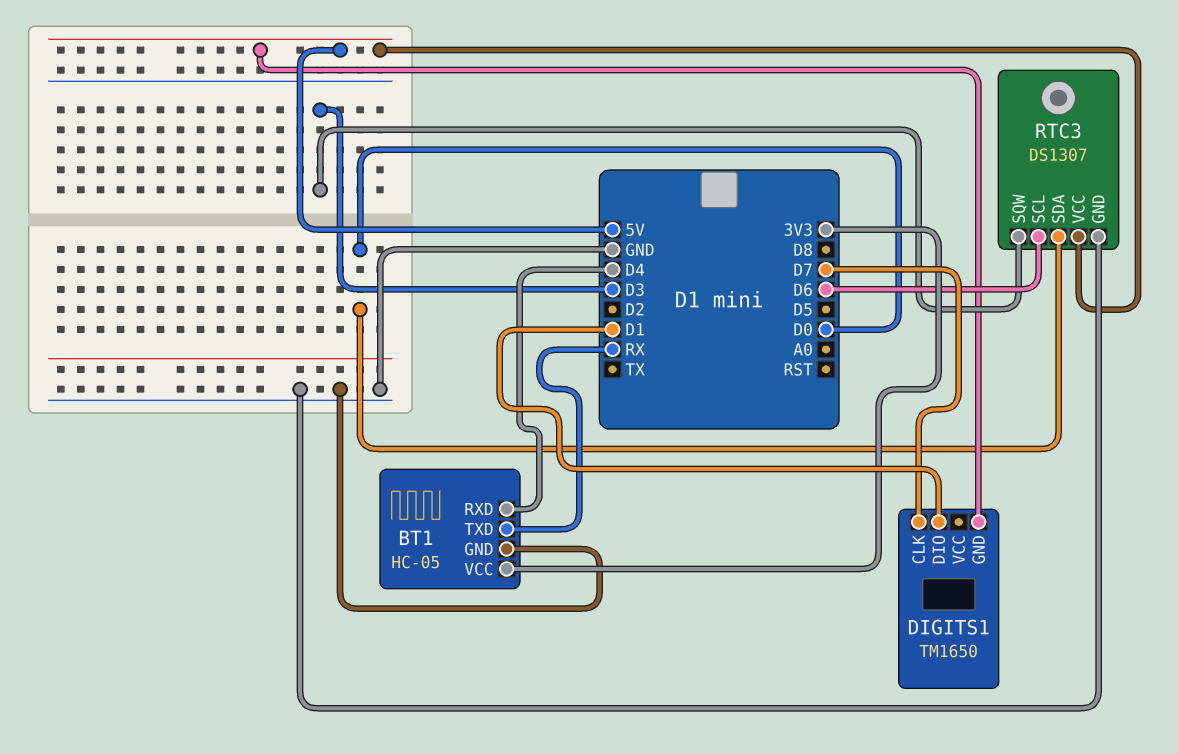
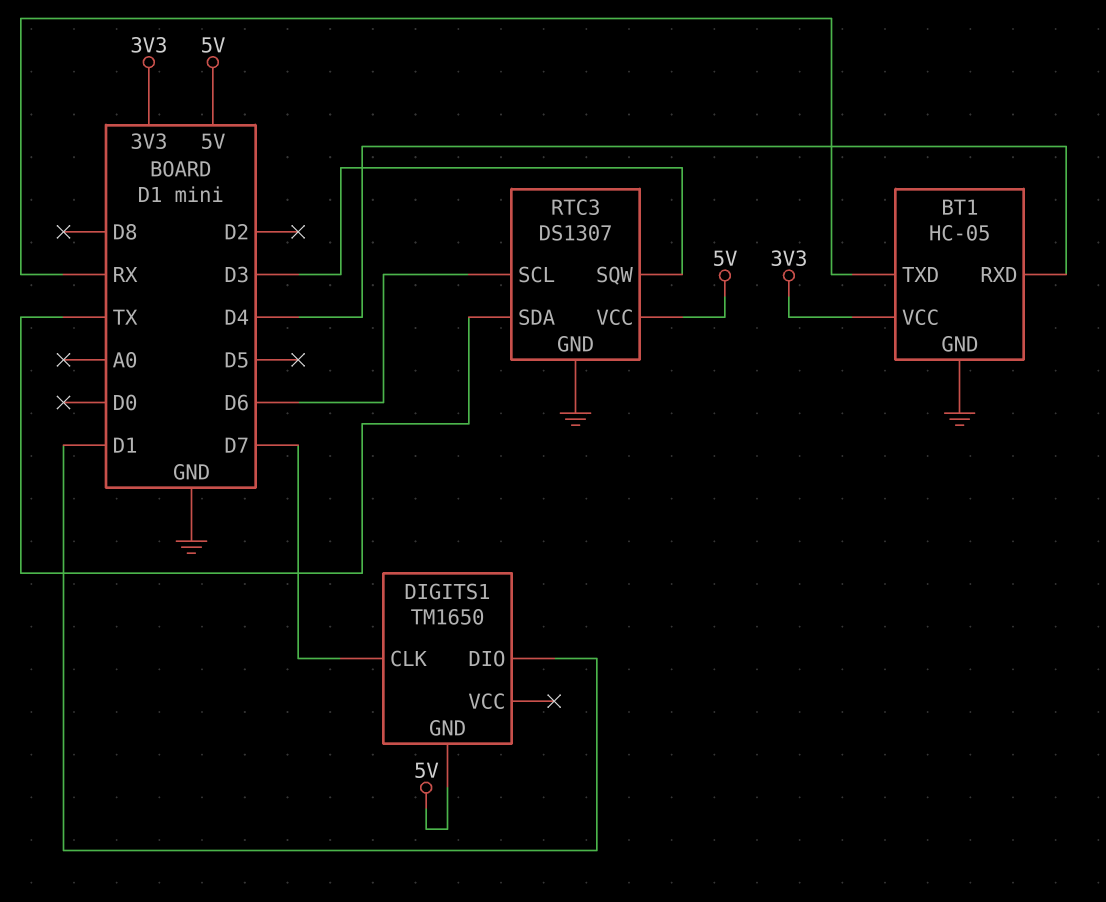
RTC3 pin SDA: D0 -> TX

